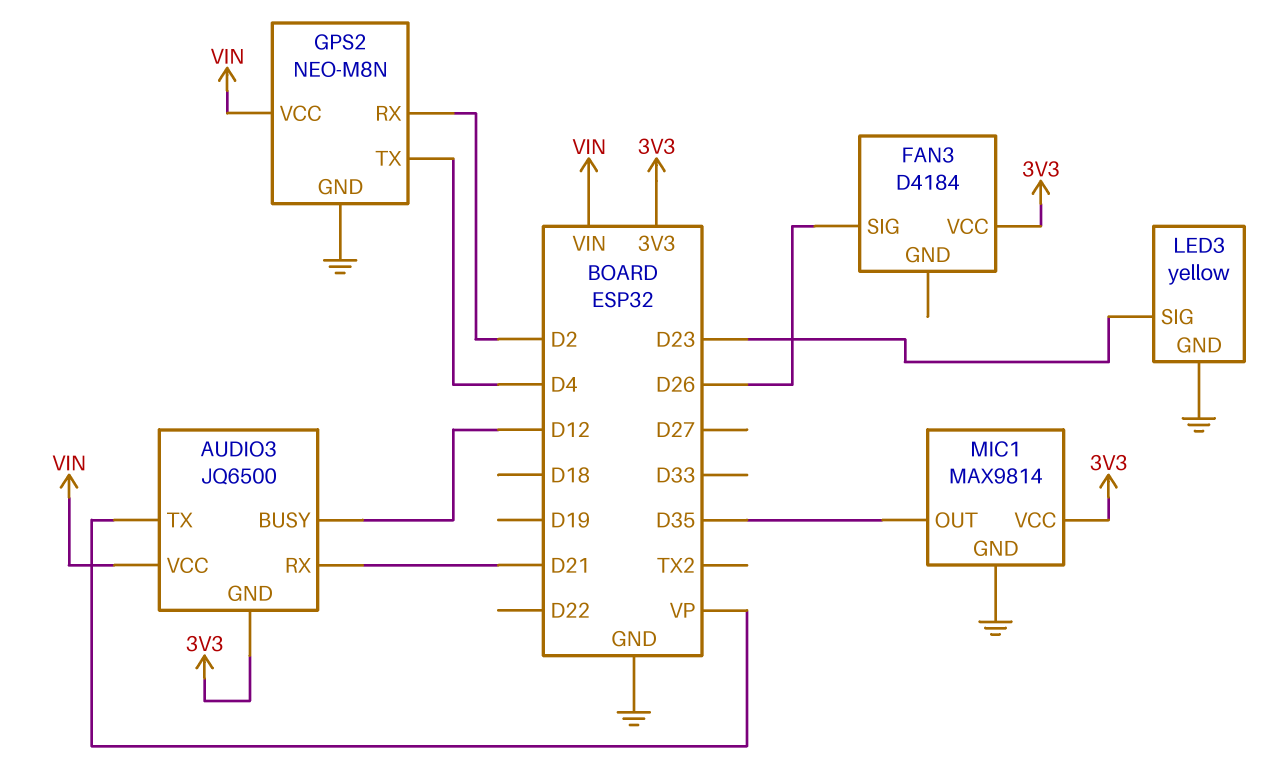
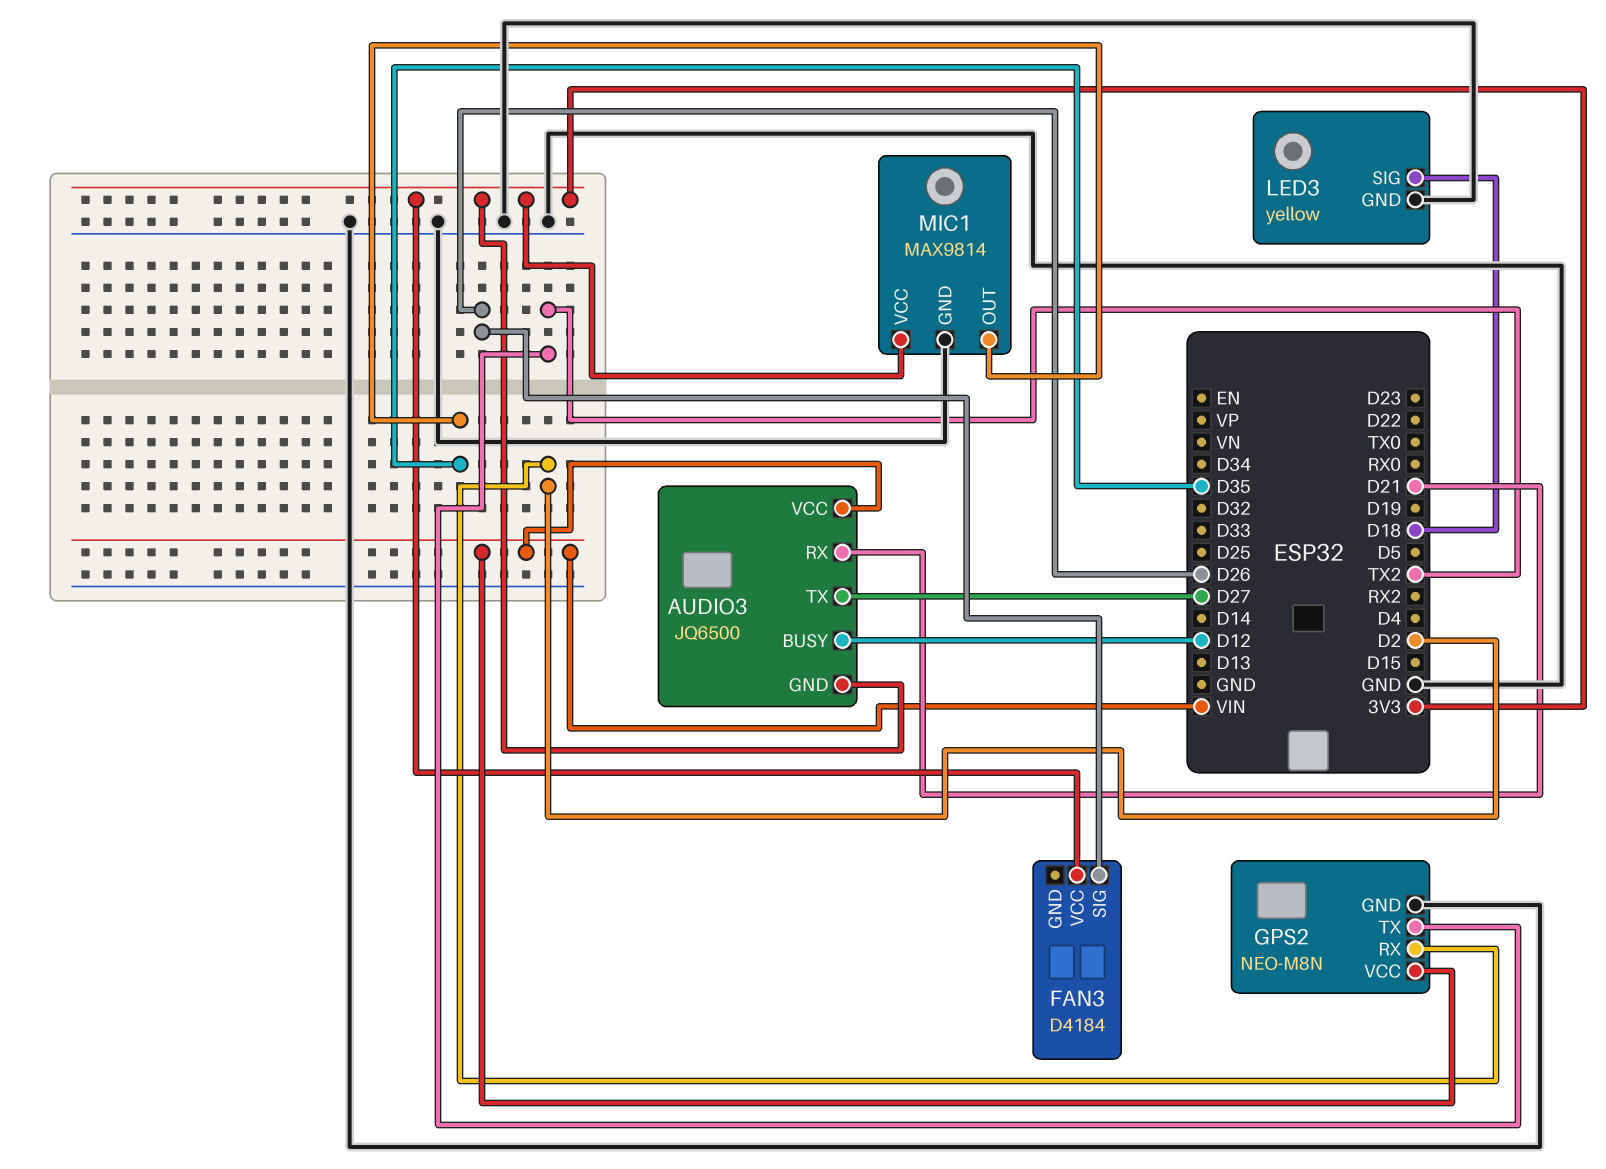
AUDIO3 pin TX: VP -> D27
GPS2 pin TX: D4 -> TX2
LED3 pin SIG: D23 -> D18

